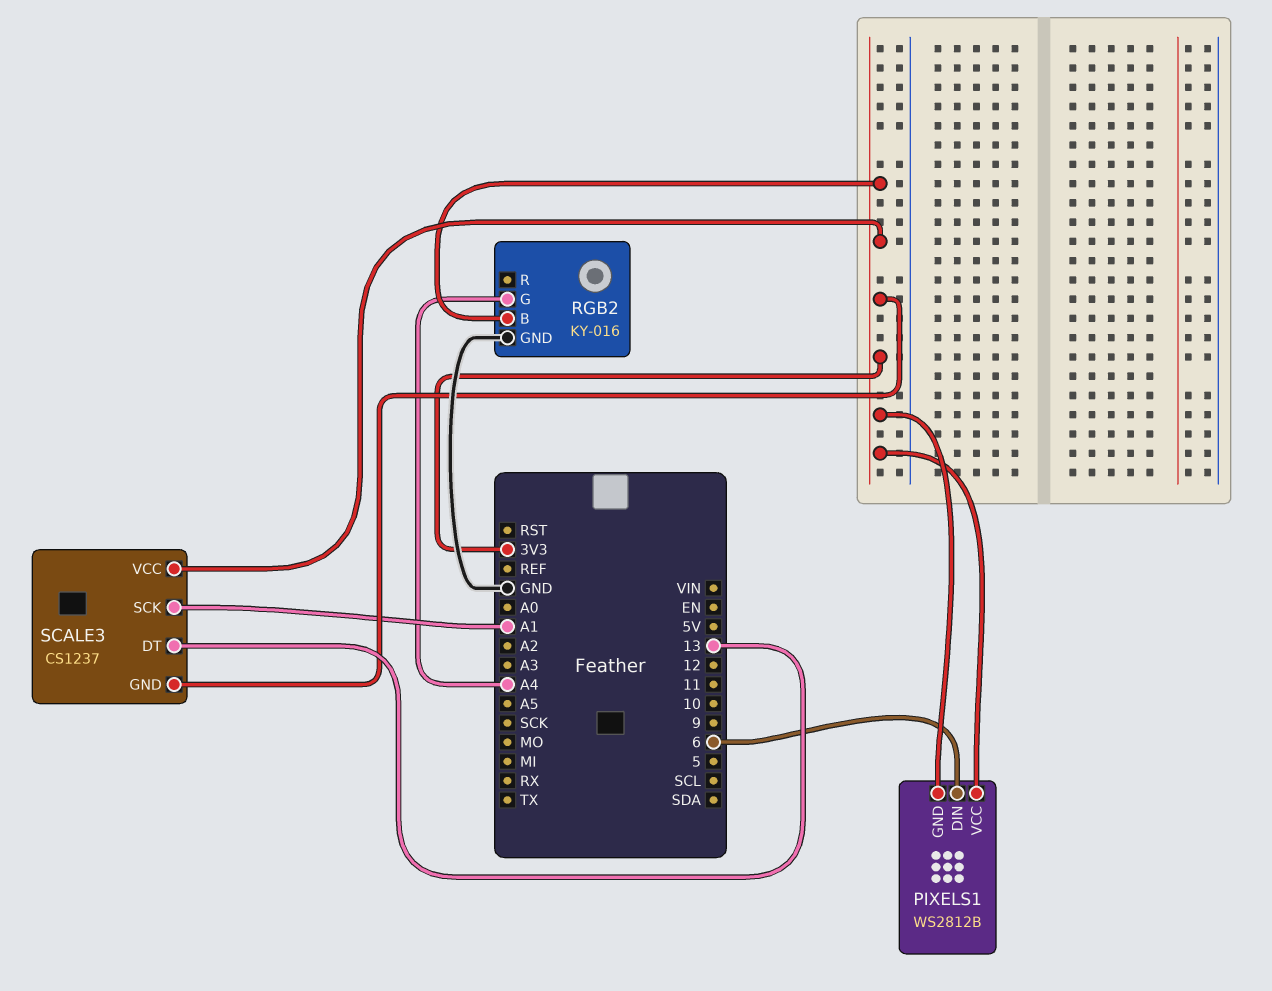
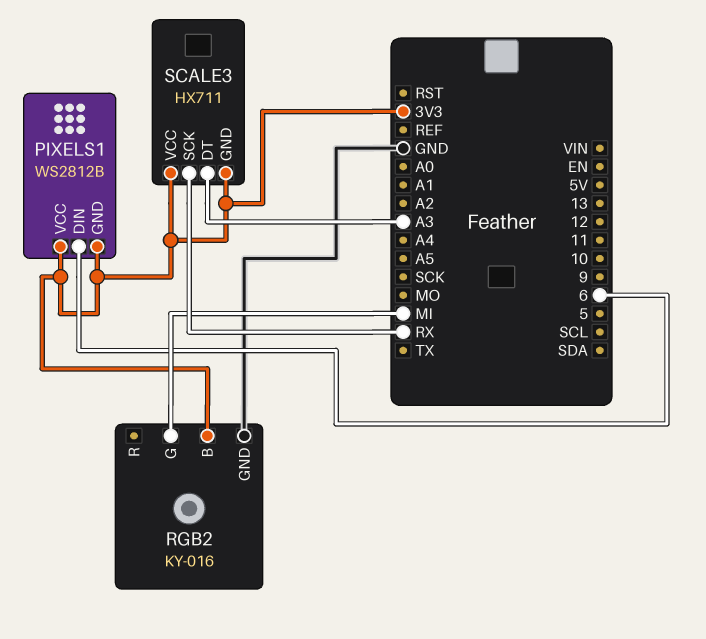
RGB2 pin G: A4 -> MI
SCALE3: CS1237 -> HX711
SCALE3 pin DT: 13 -> A3
SCALE3 pin SCK: A1 -> RX

